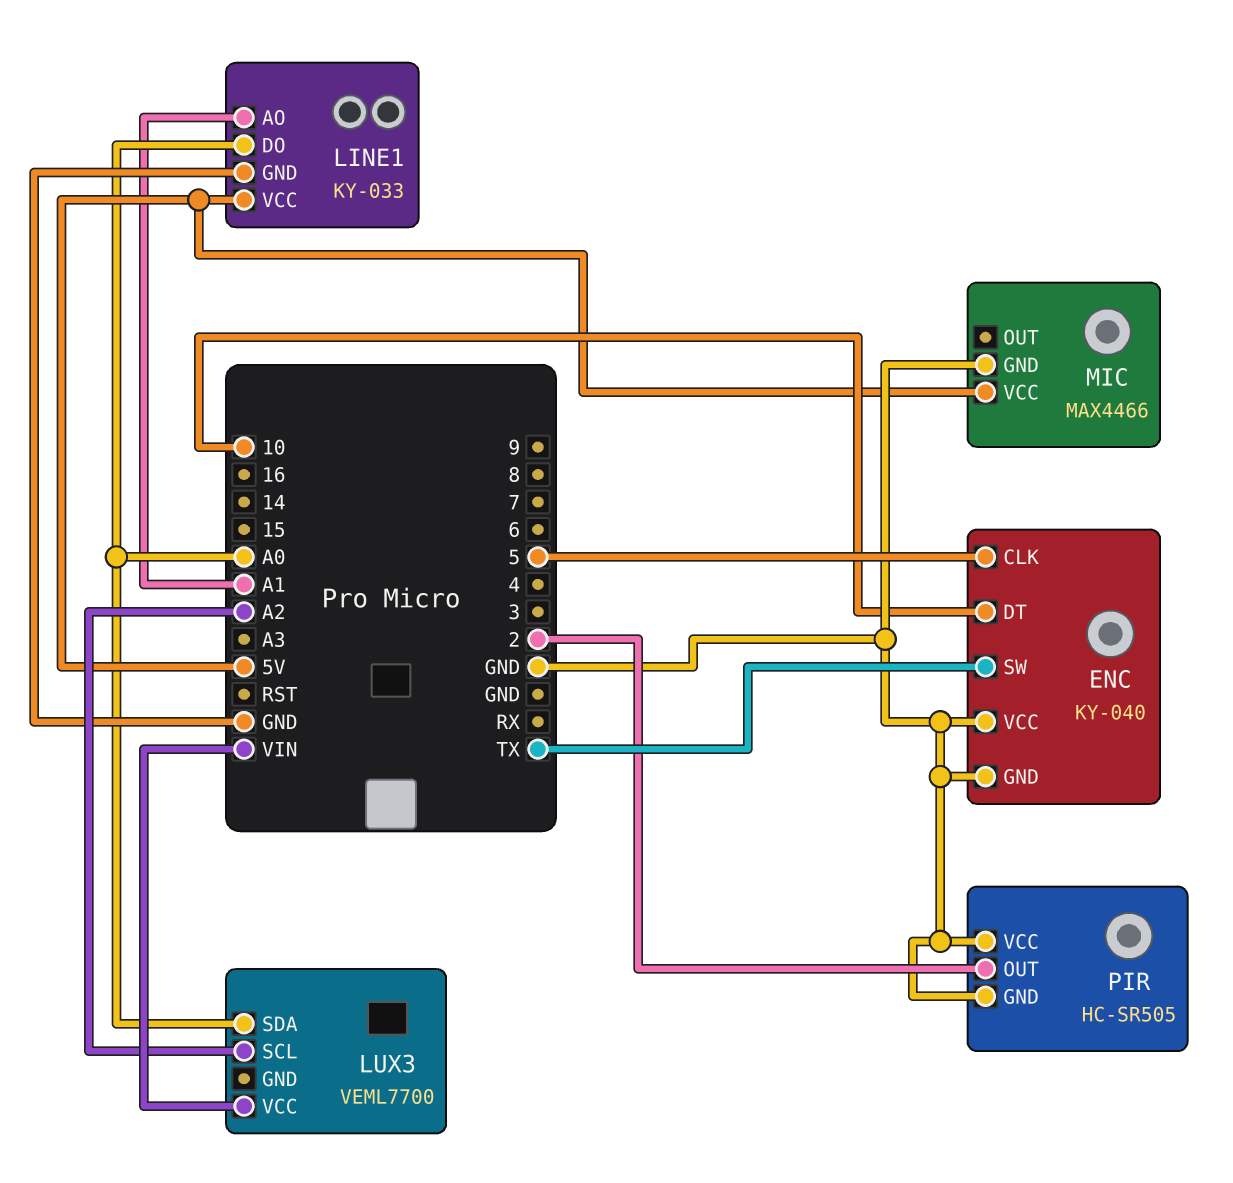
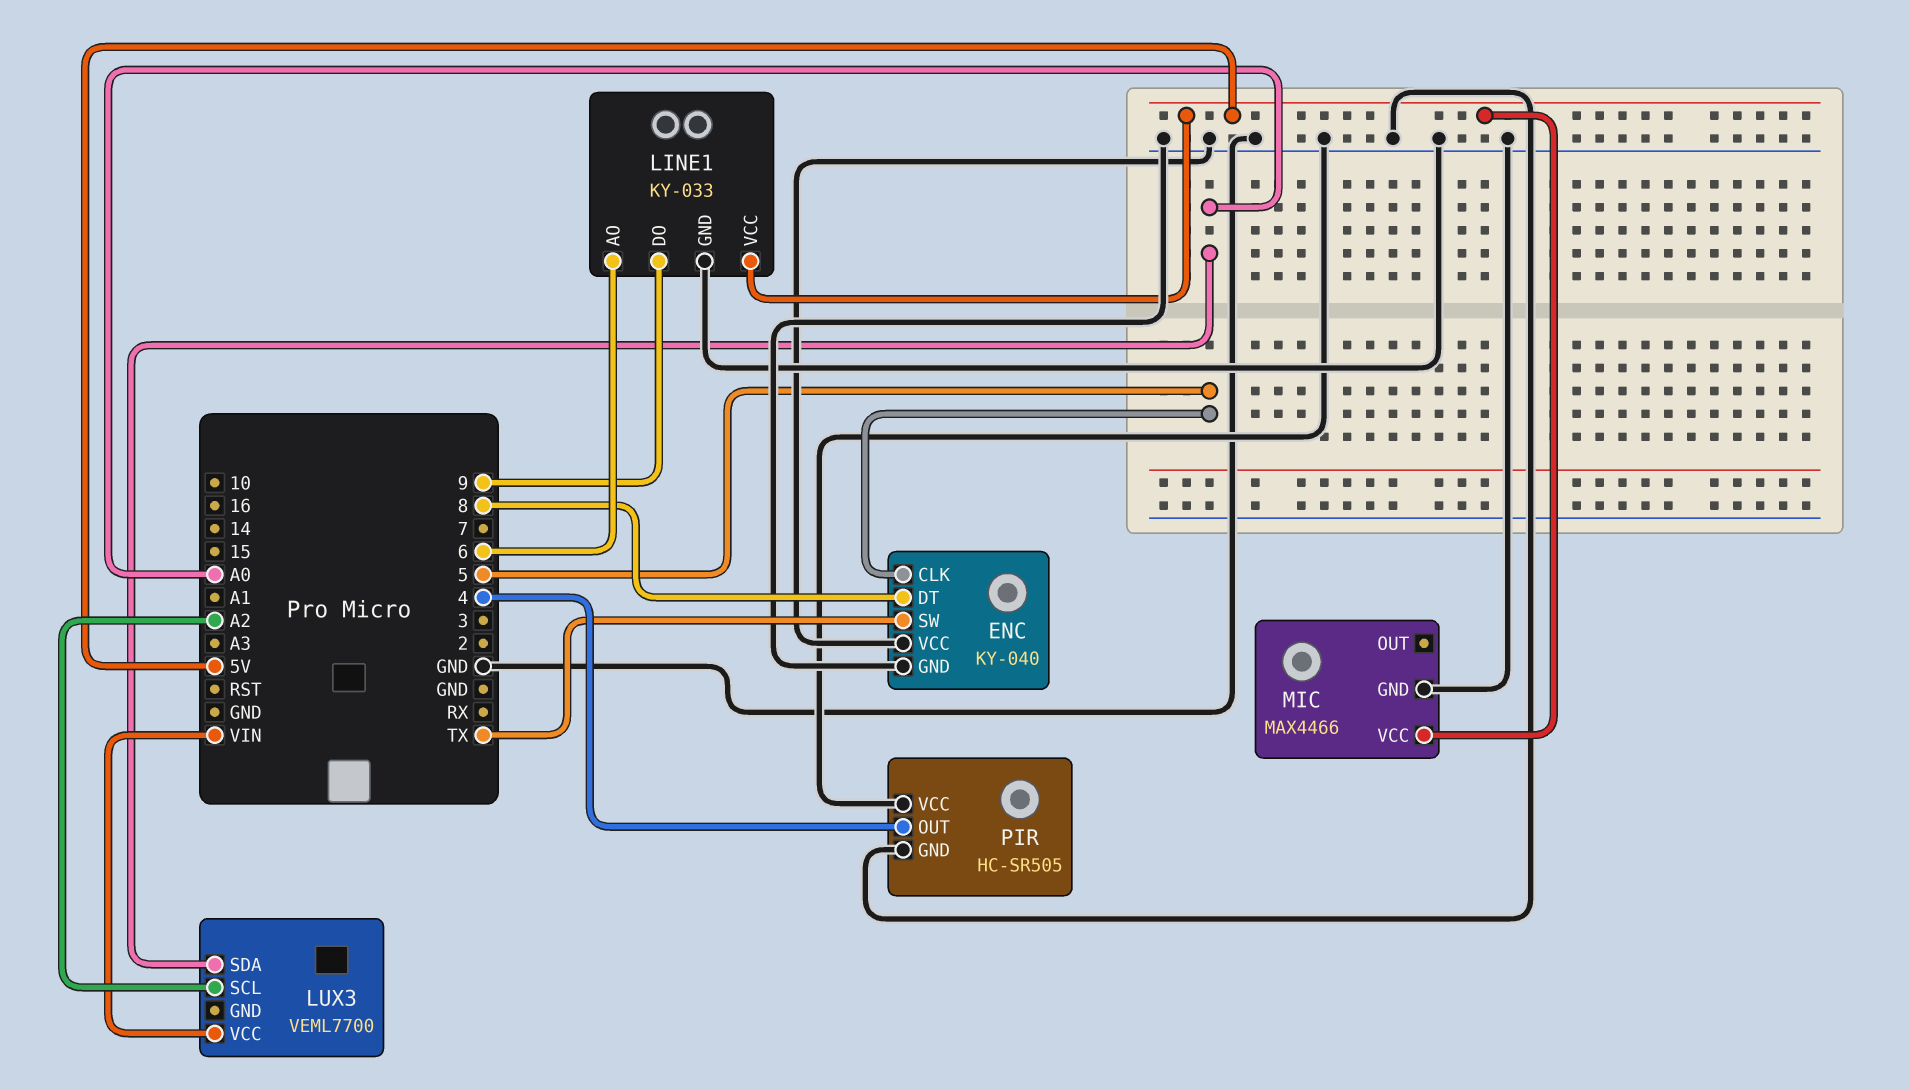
ENC pin DT: 10 -> 8
LINE1 pin AO: A1 -> 6
LINE1 pin DO: A0 -> 9
PIR pin OUT: 2 -> 4

